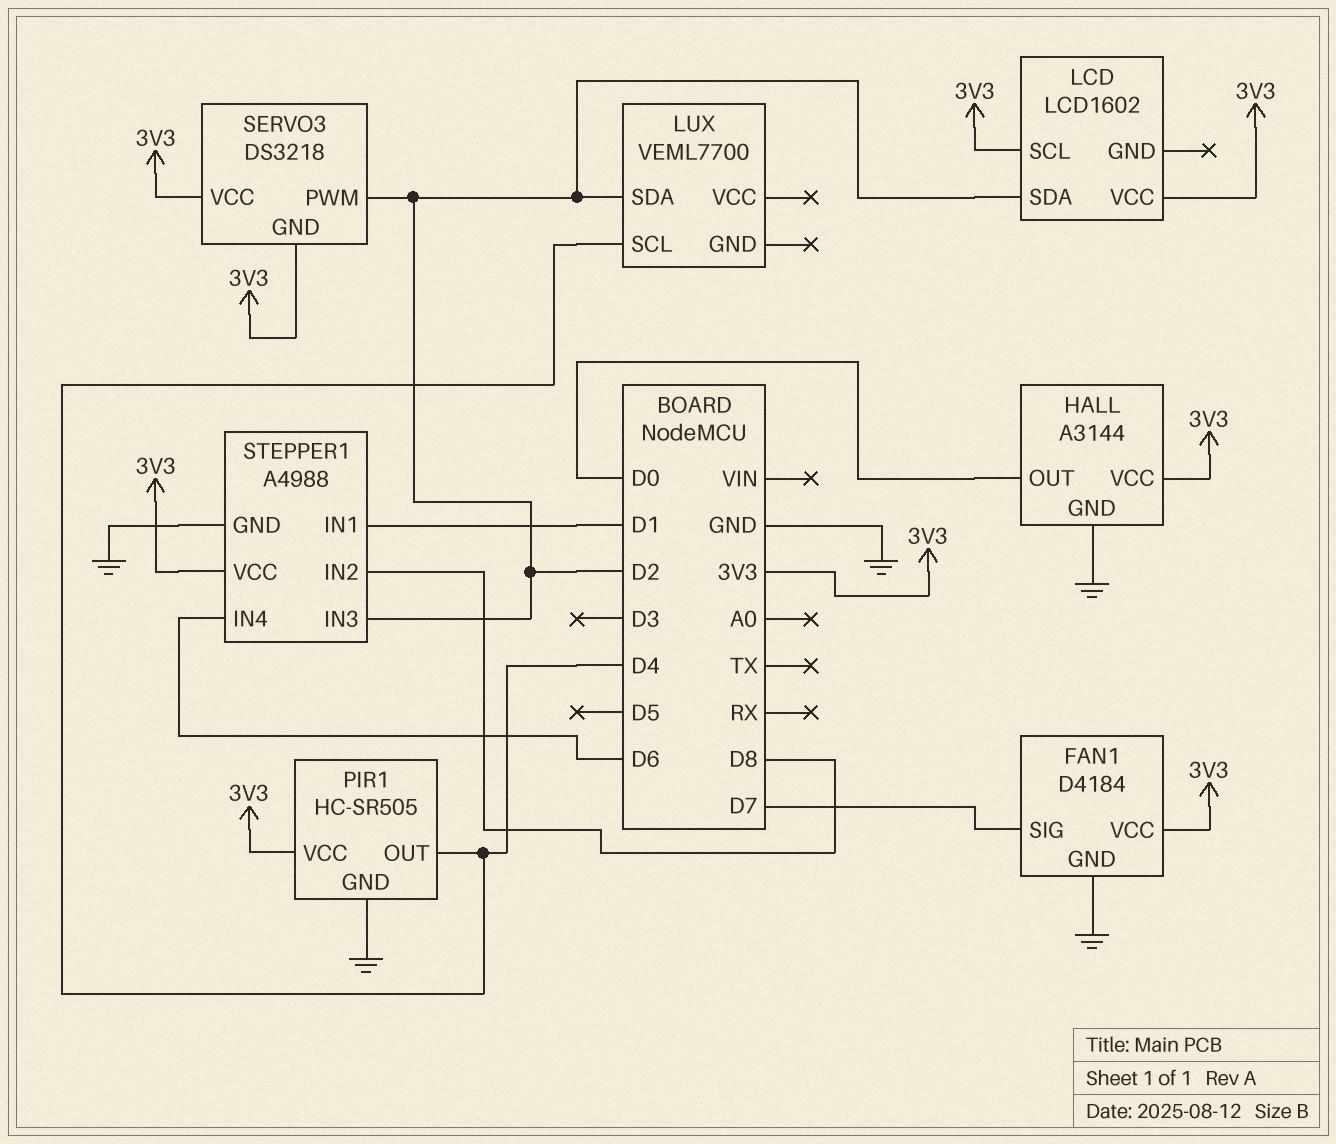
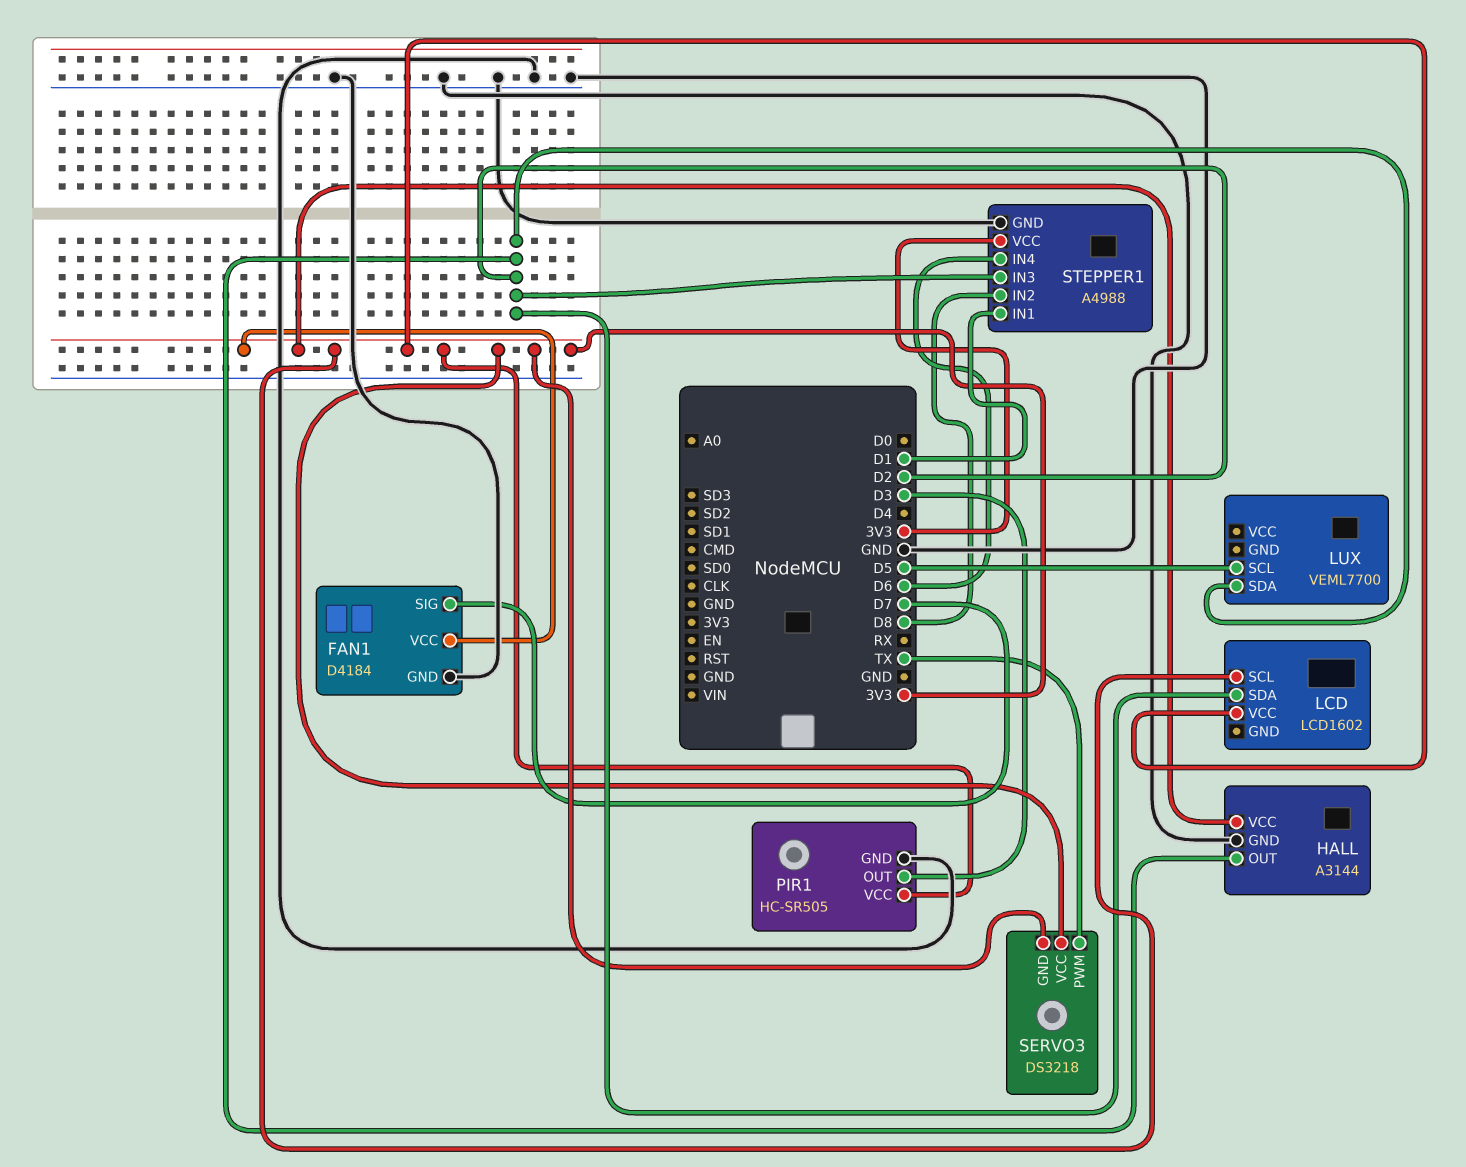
HALL pin OUT: D0 -> D2
LUX pin SCL: D4 -> D5
PIR1 pin OUT: D4 -> D3
SERVO3 pin PWM: D2 -> TX

